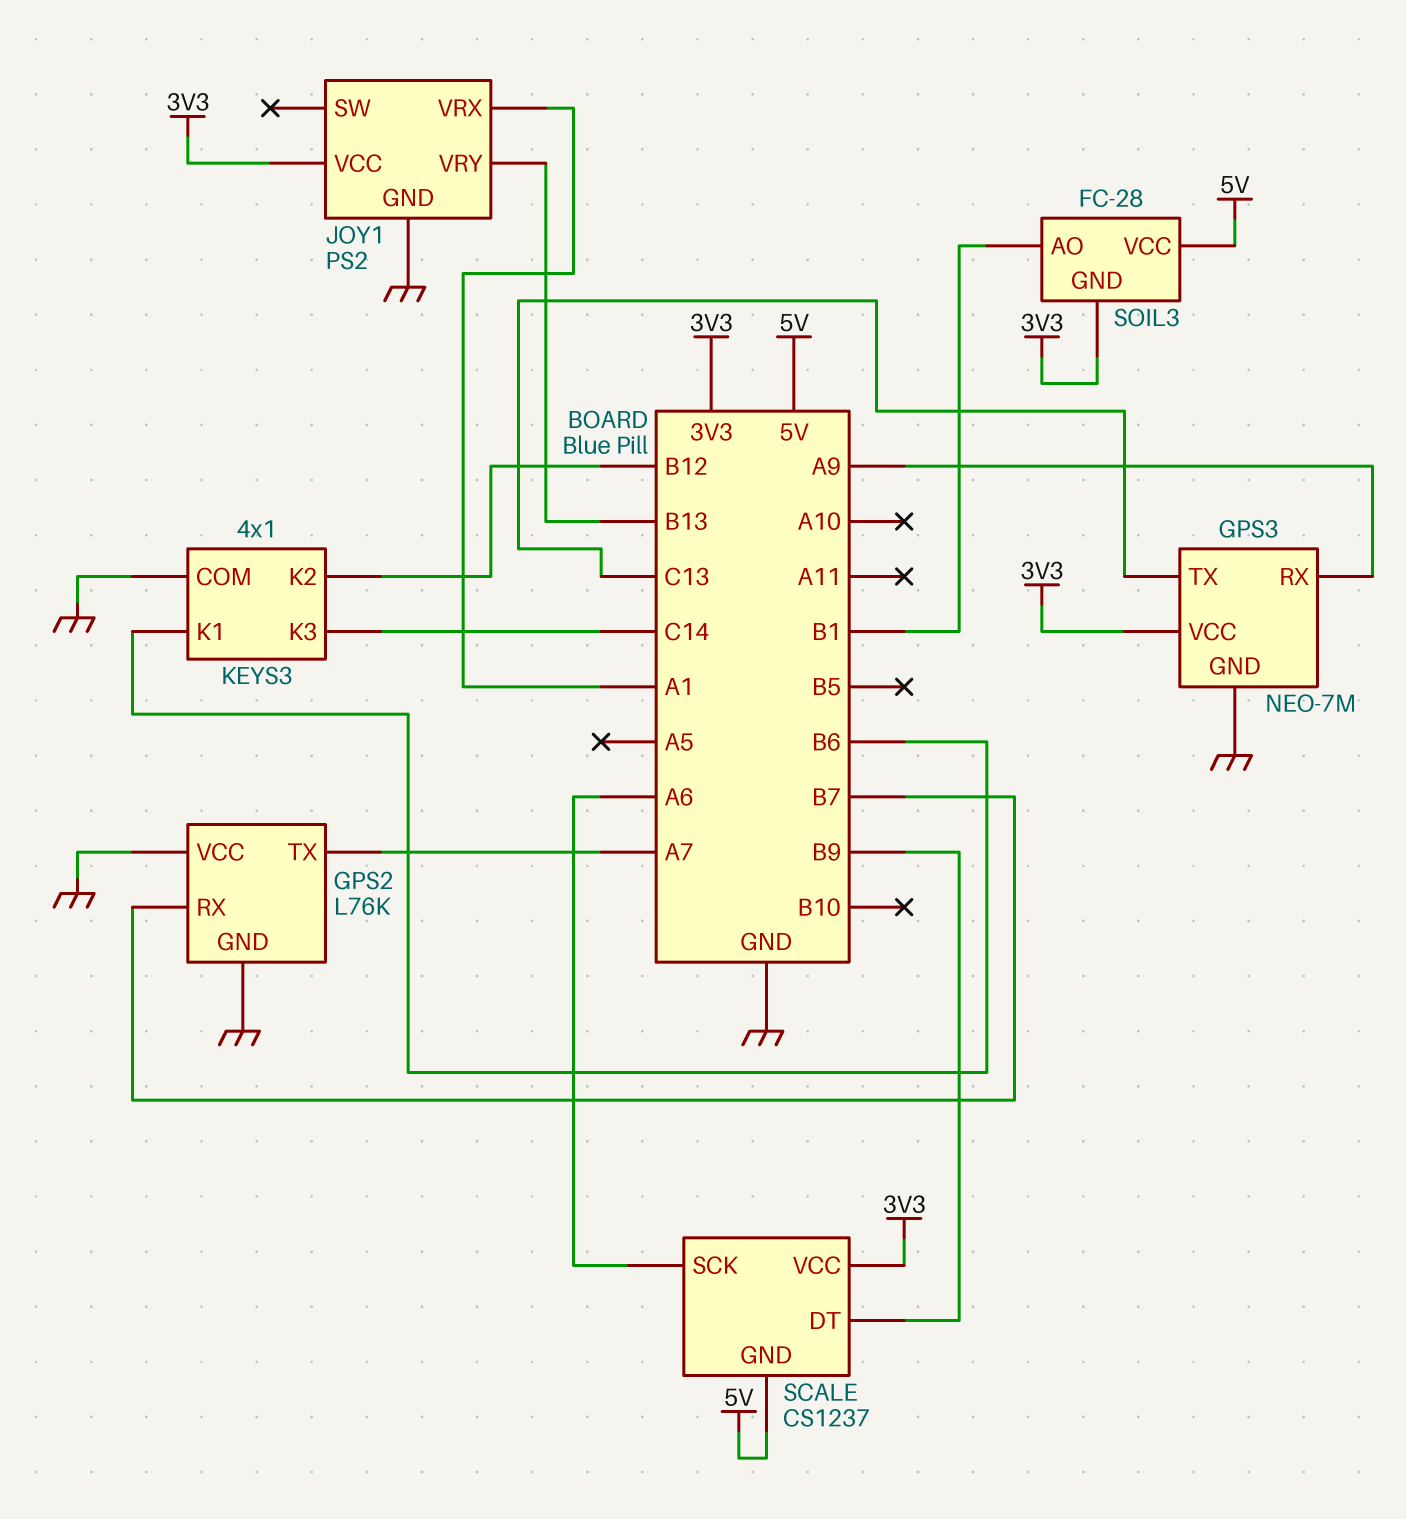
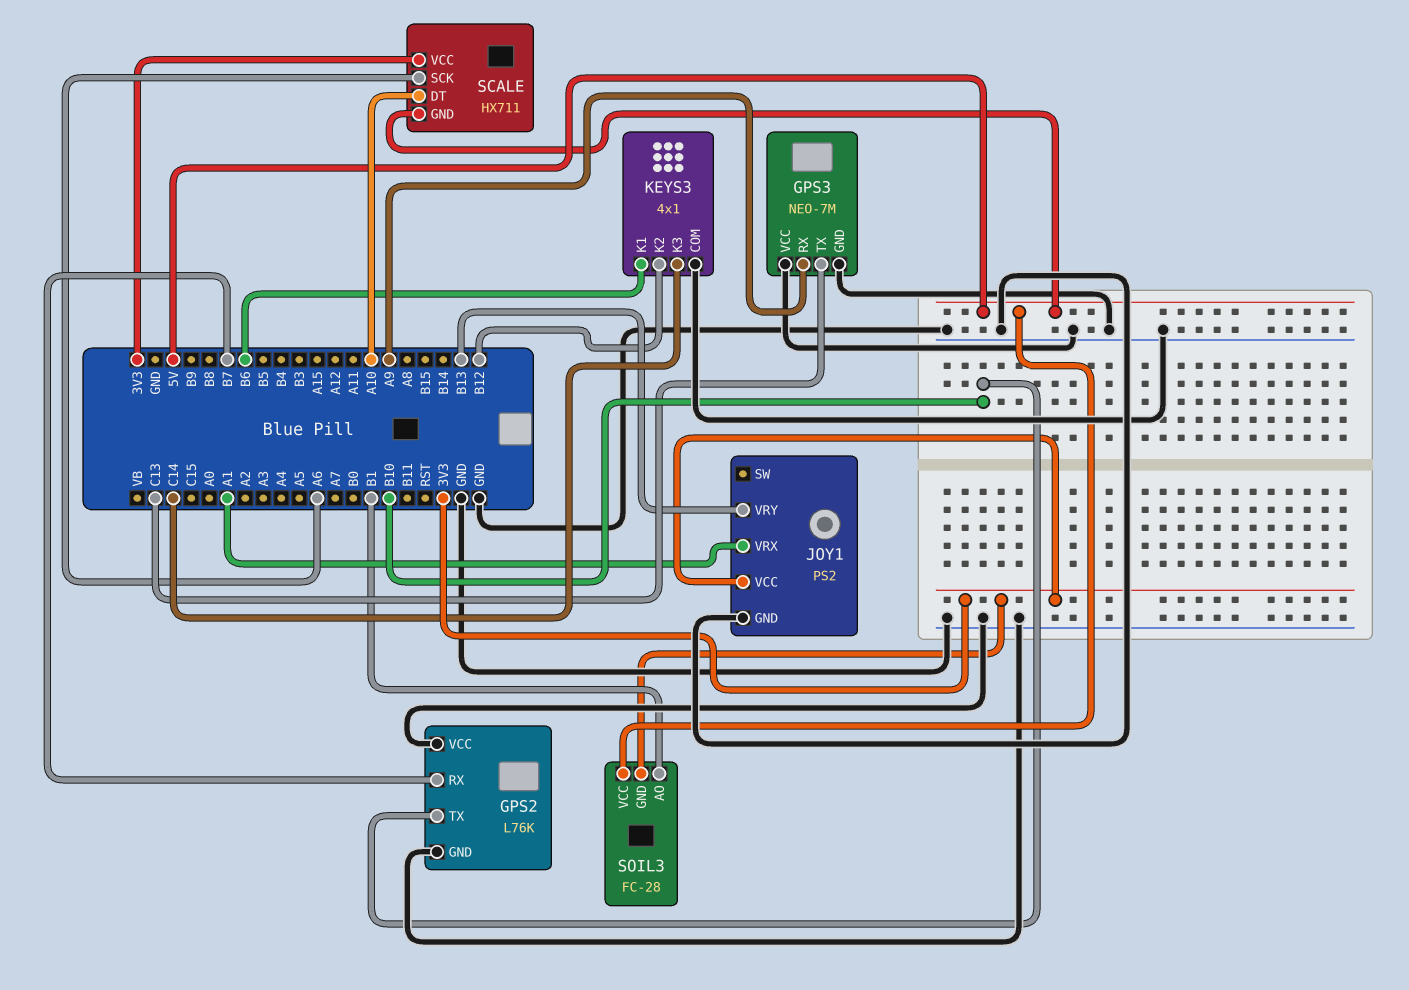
GPS2 pin TX: A7 -> B10
GPS3 pin VCC: 3V3 -> GND
SCALE: CS1237 -> HX711
SCALE pin DT: B9 -> A10

